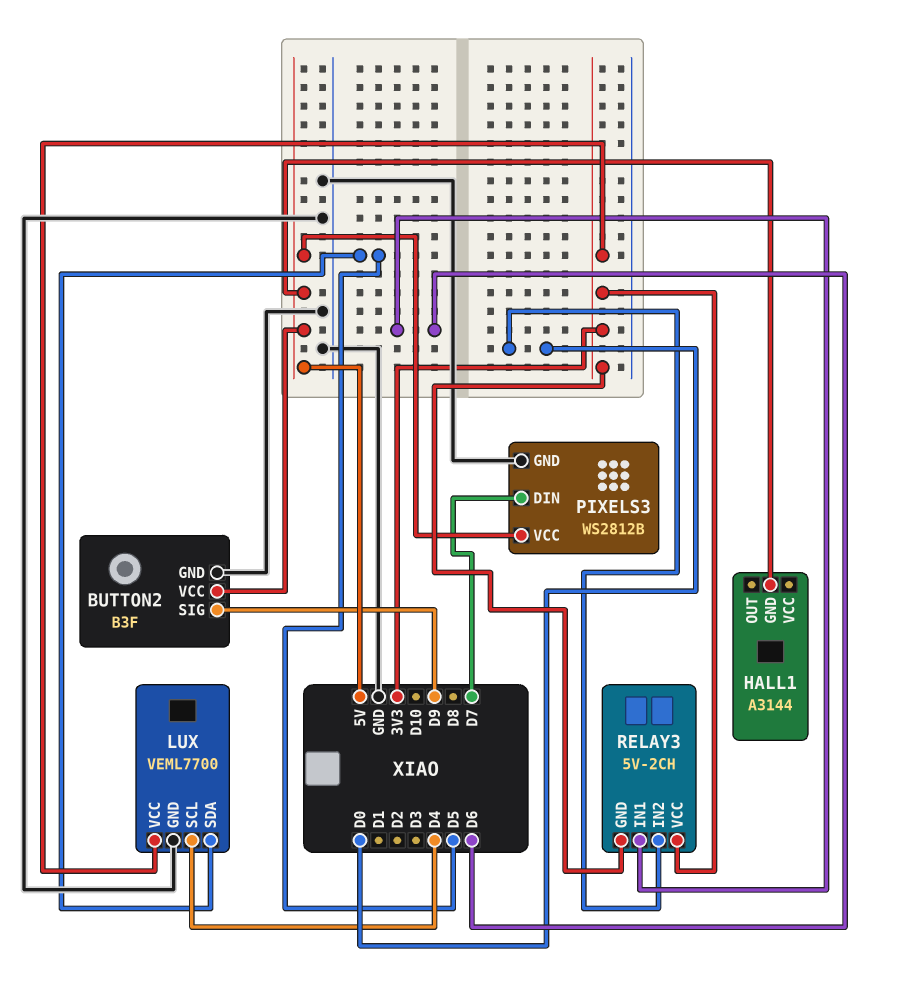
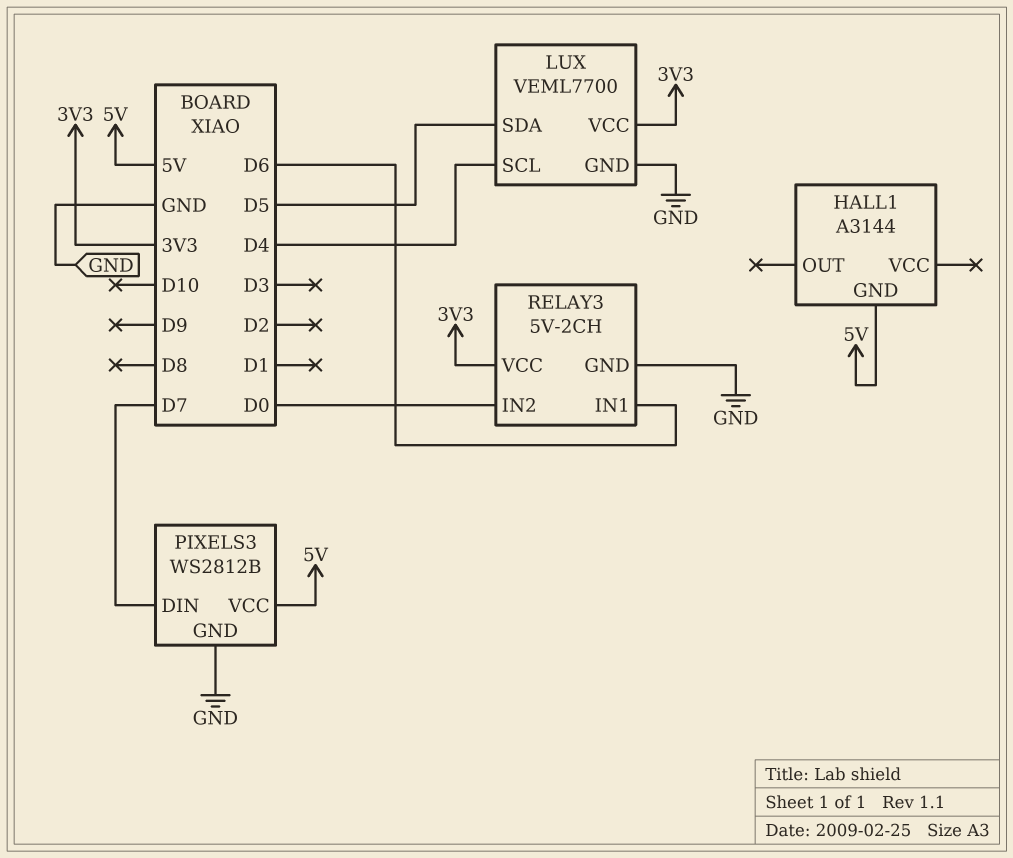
BUTTON2: B3F -> none
BUTTON2 pin GND: GND -> none
BUTTON2 pin SIG: D9 -> none
BUTTON2 pin VCC: 5V -> none
RELAY3 pin GND: 3V3 -> GND

